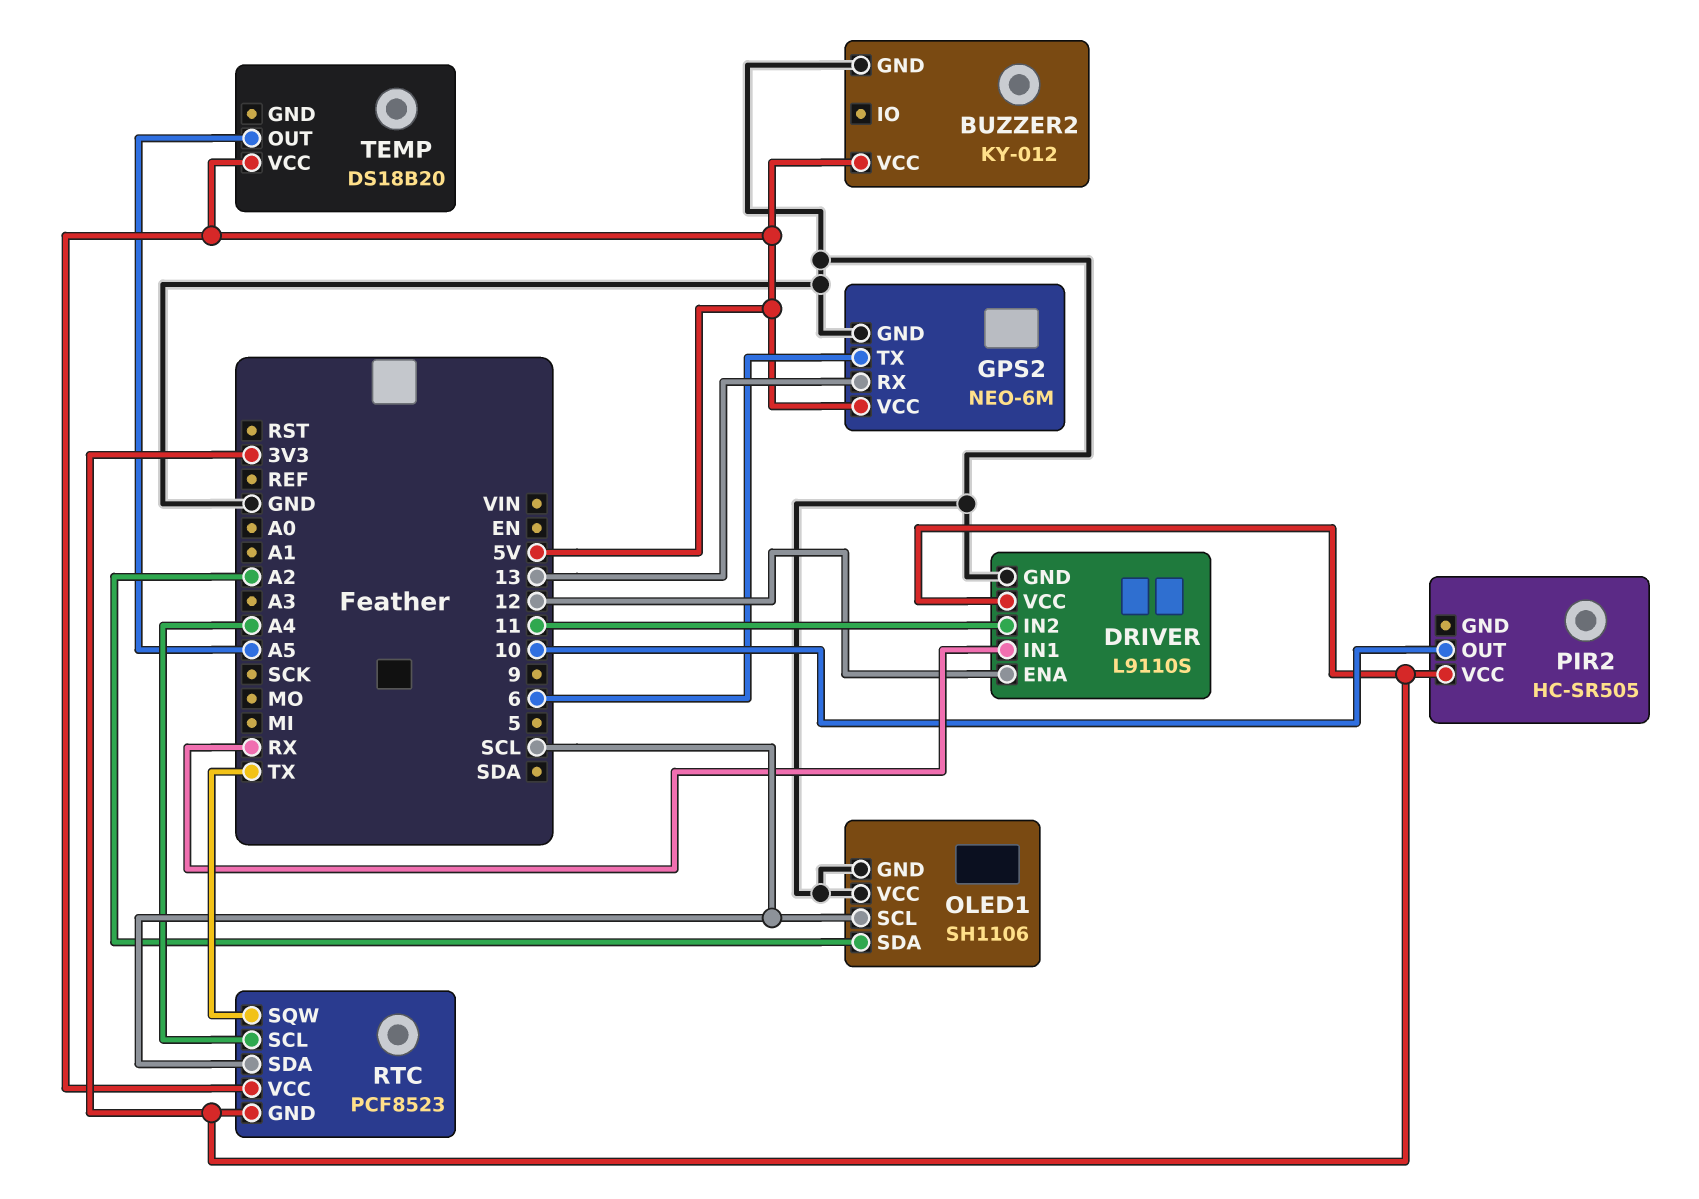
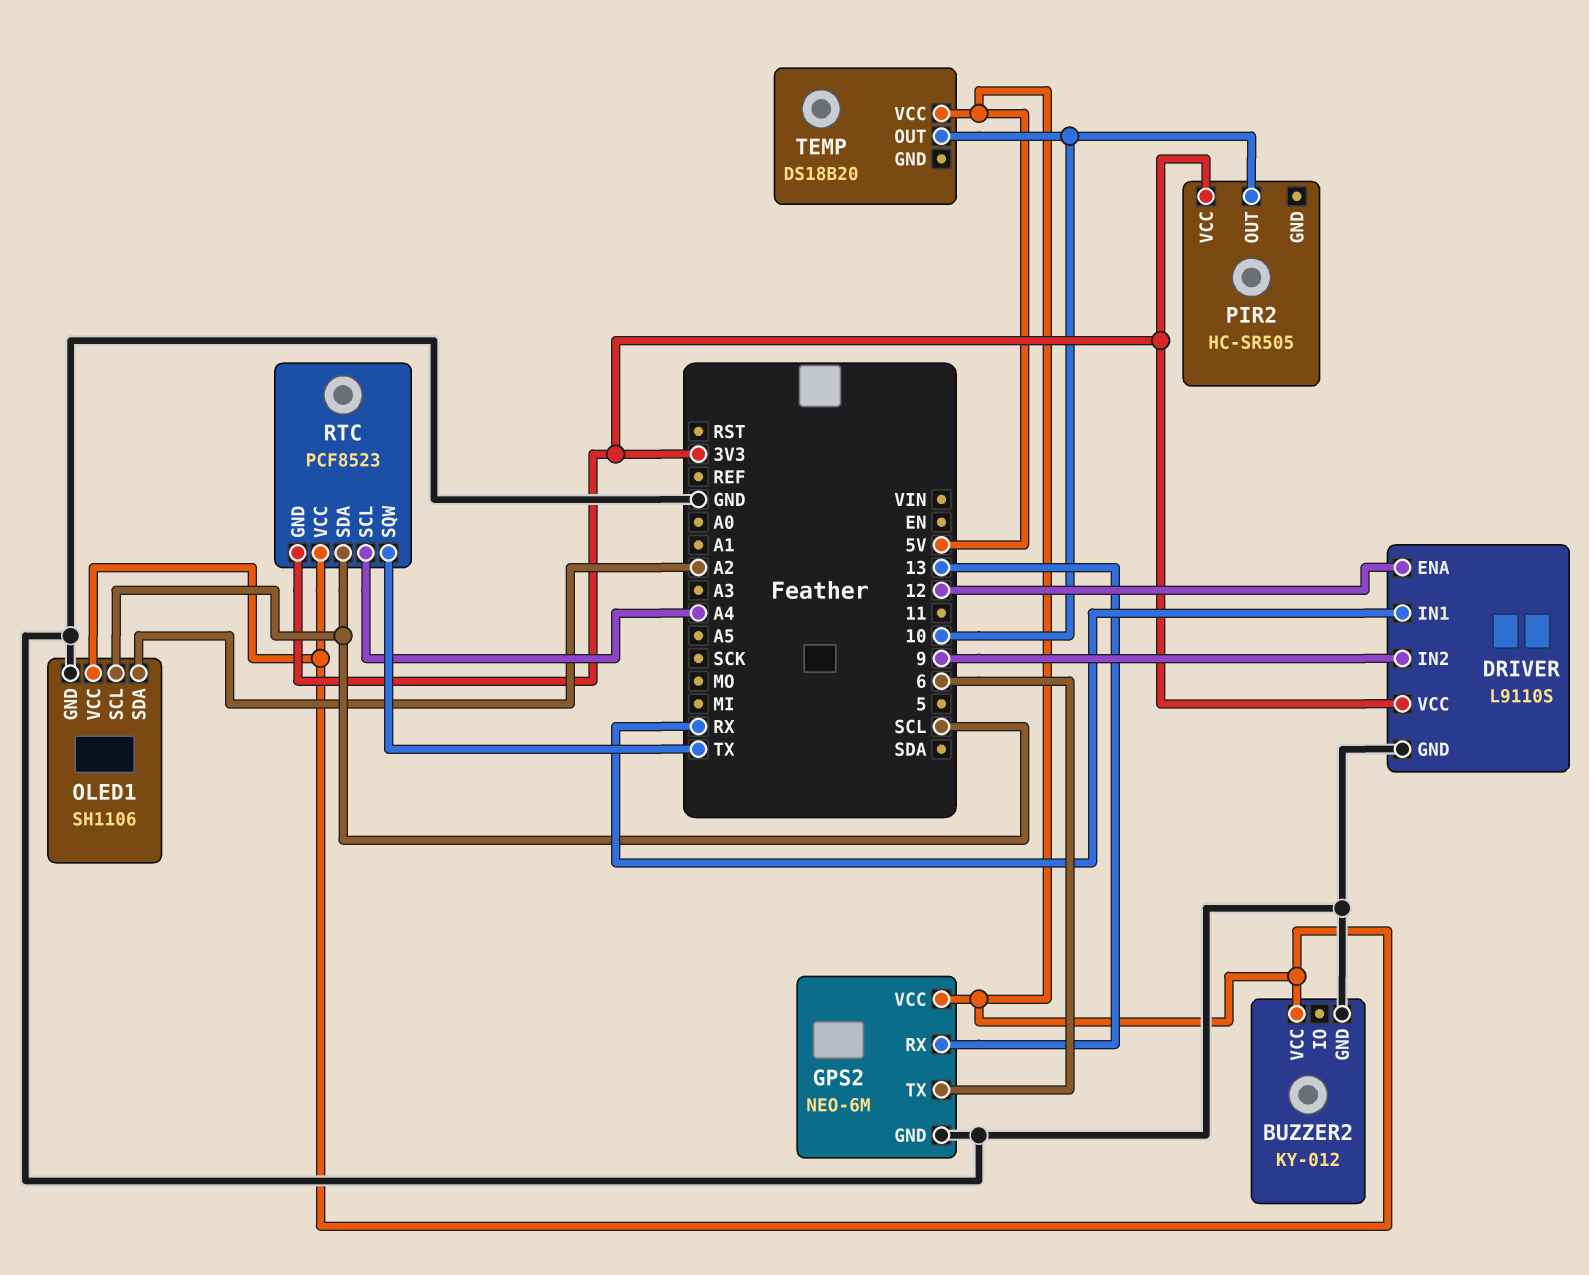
DRIVER pin IN2: 11 -> 9
OLED1 pin VCC: GND -> 5V
TEMP pin OUT: A5 -> 10

